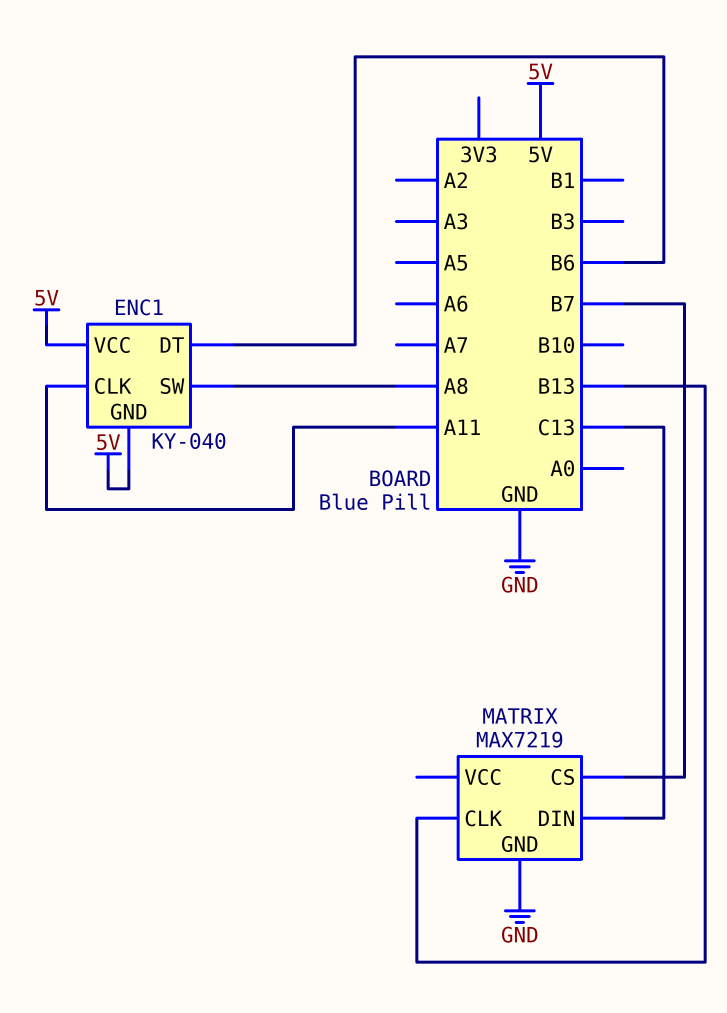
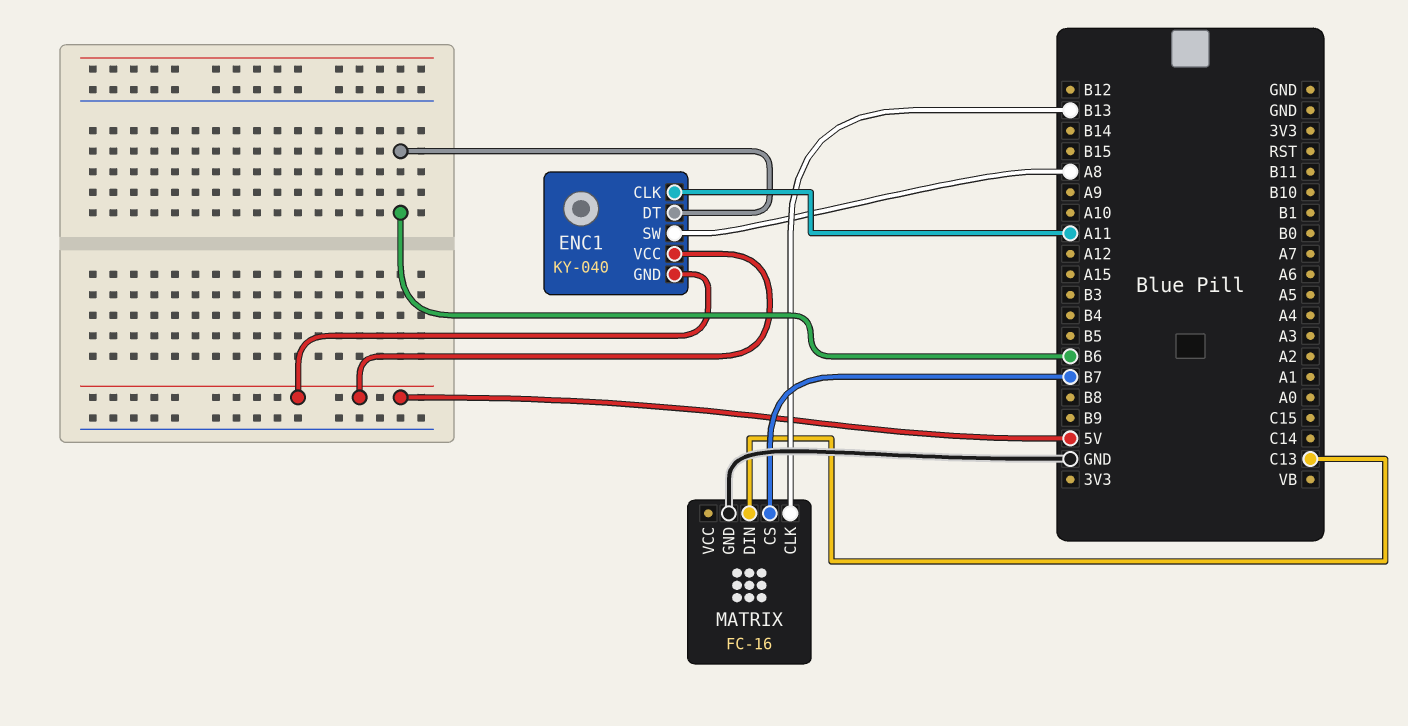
MATRIX: MAX7219 -> FC-16

